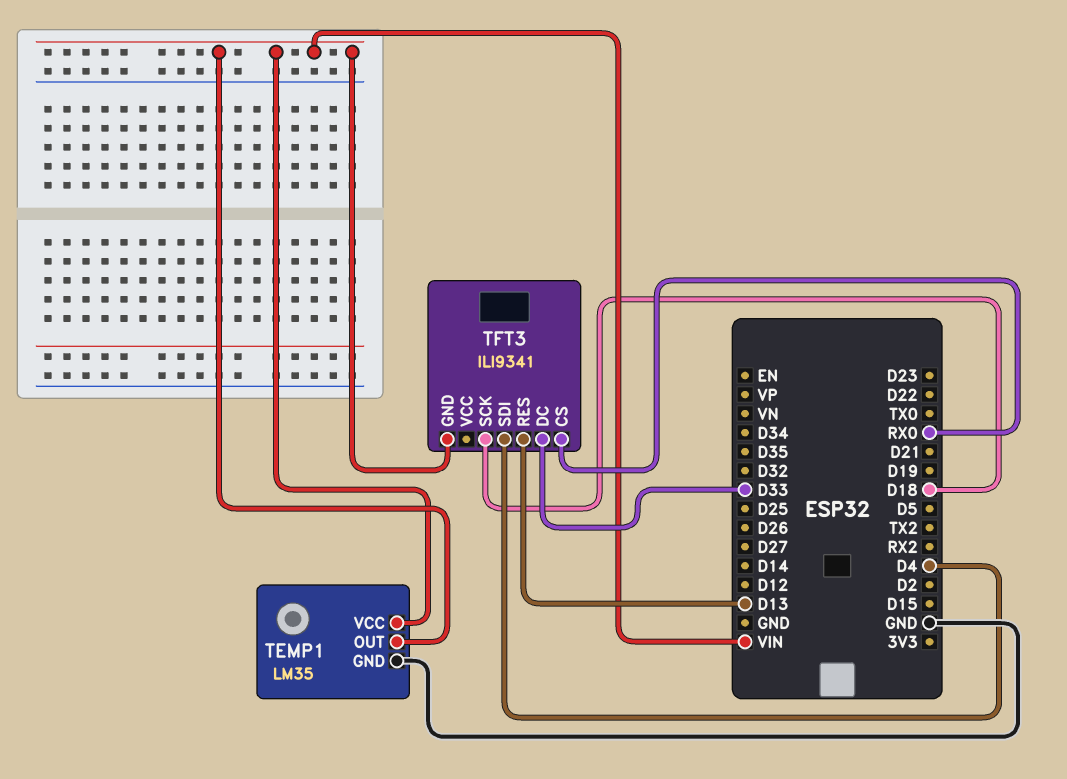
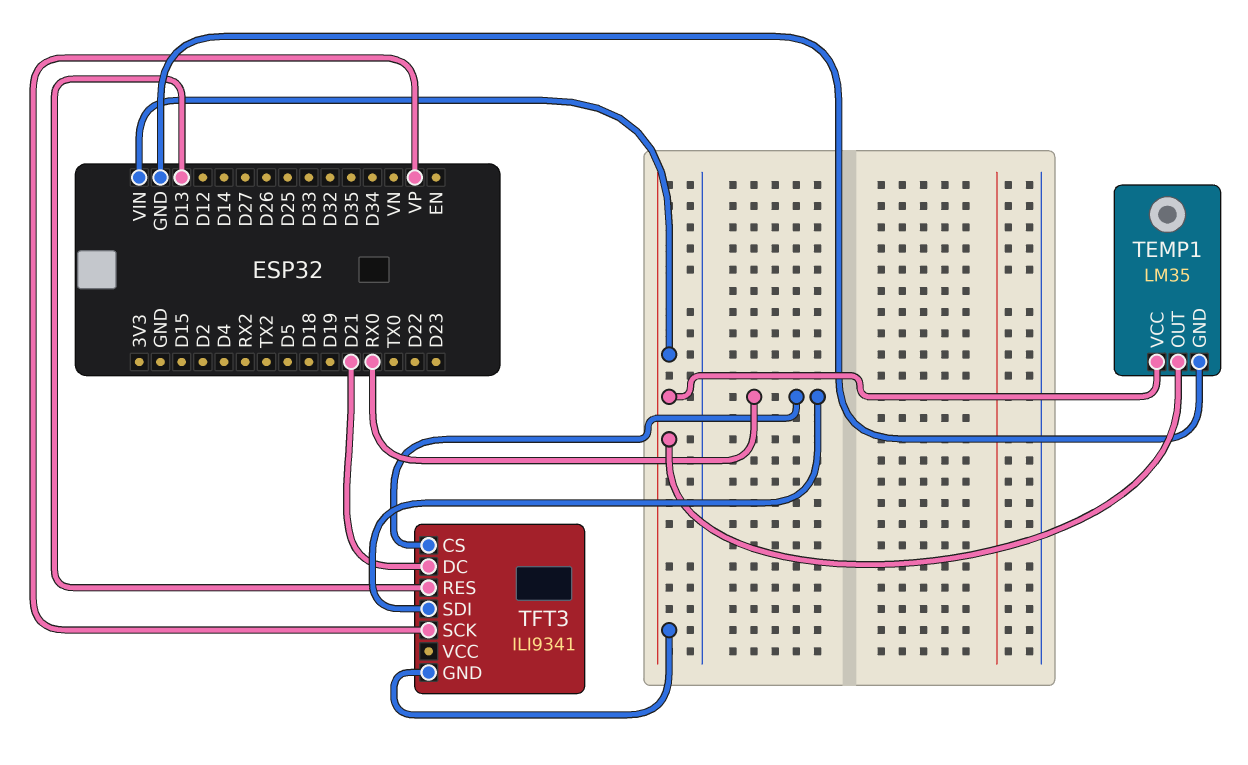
TFT3 pin DC: D33 -> D21
TFT3 pin SCK: D18 -> VP
TFT3 pin SDI: D4 -> RX0

